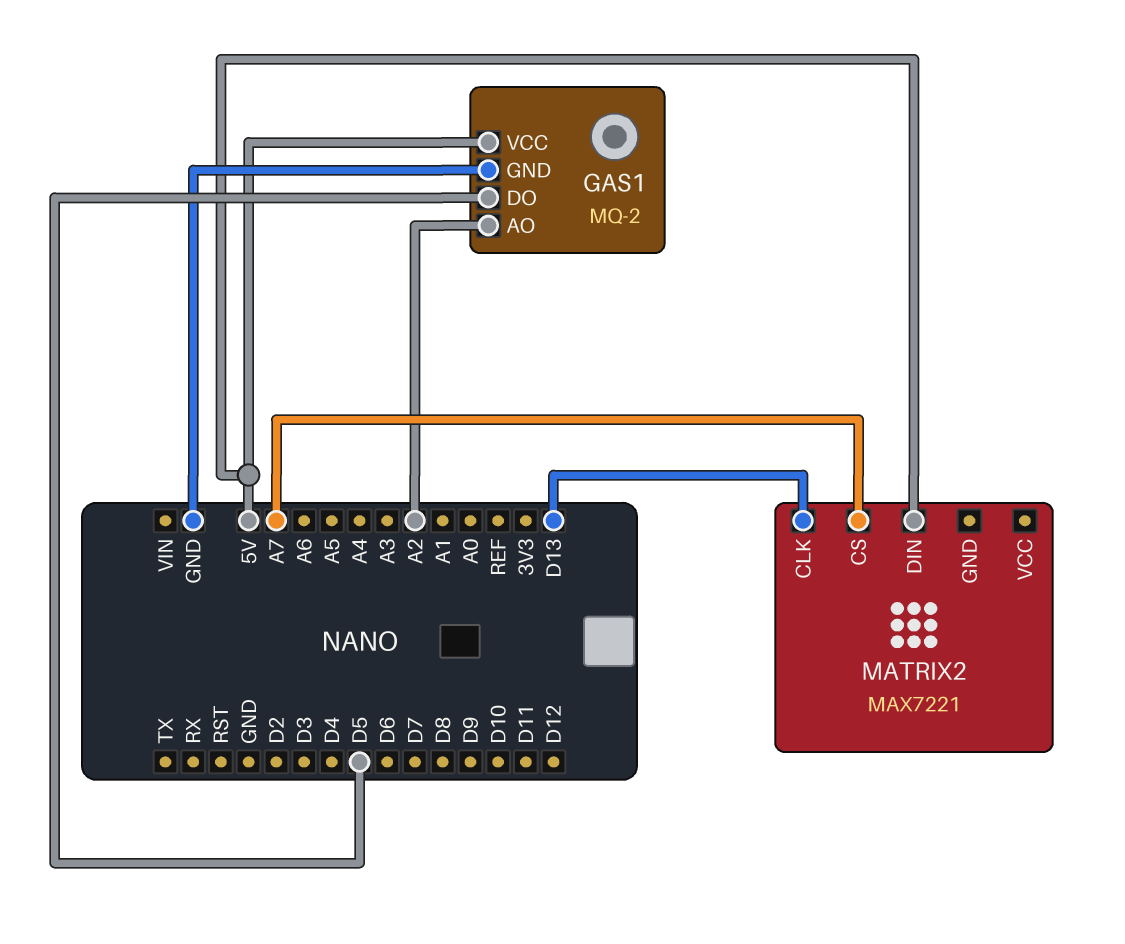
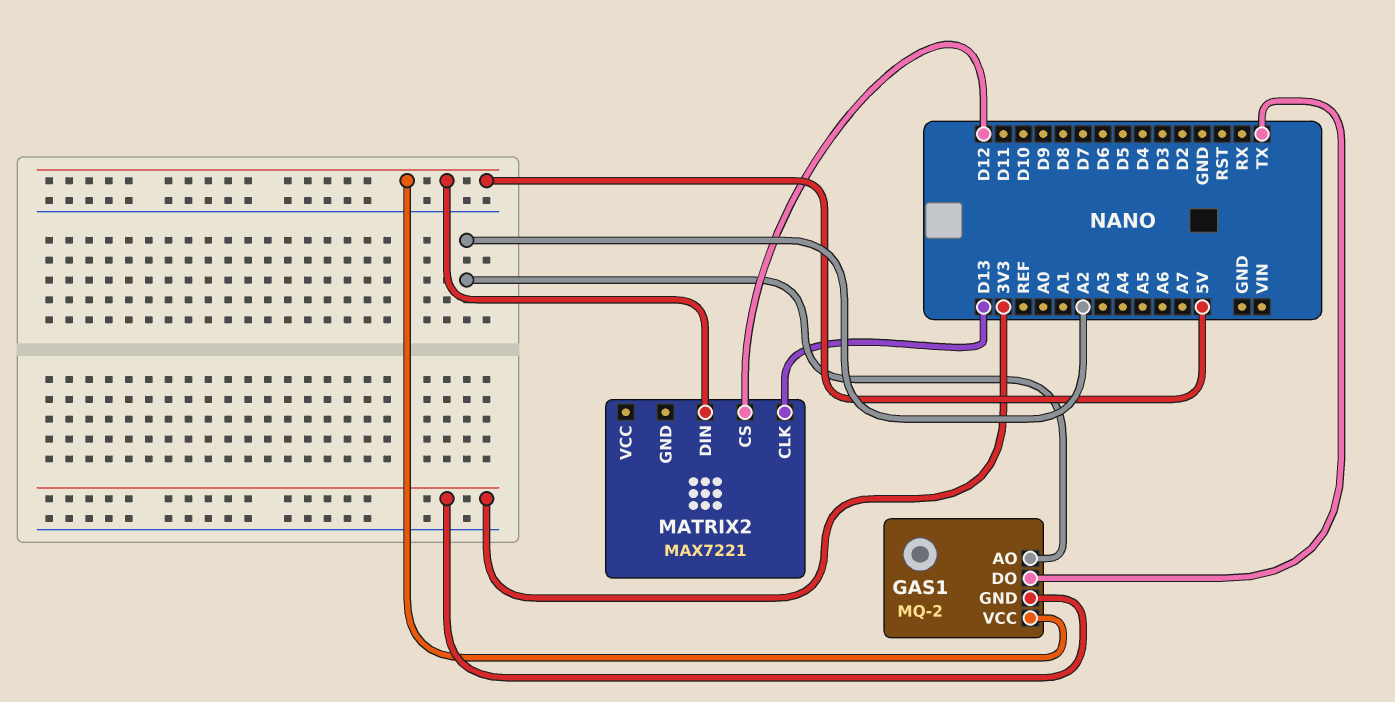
GAS1 pin DO: D5 -> TX
GAS1 pin GND: GND -> 3V3
MATRIX2 pin CS: A7 -> D12

